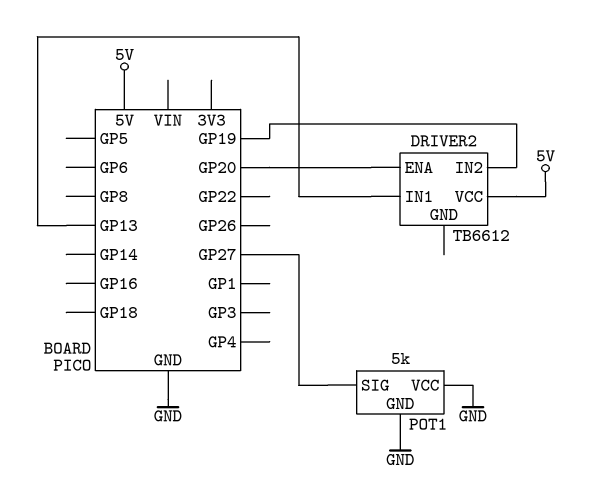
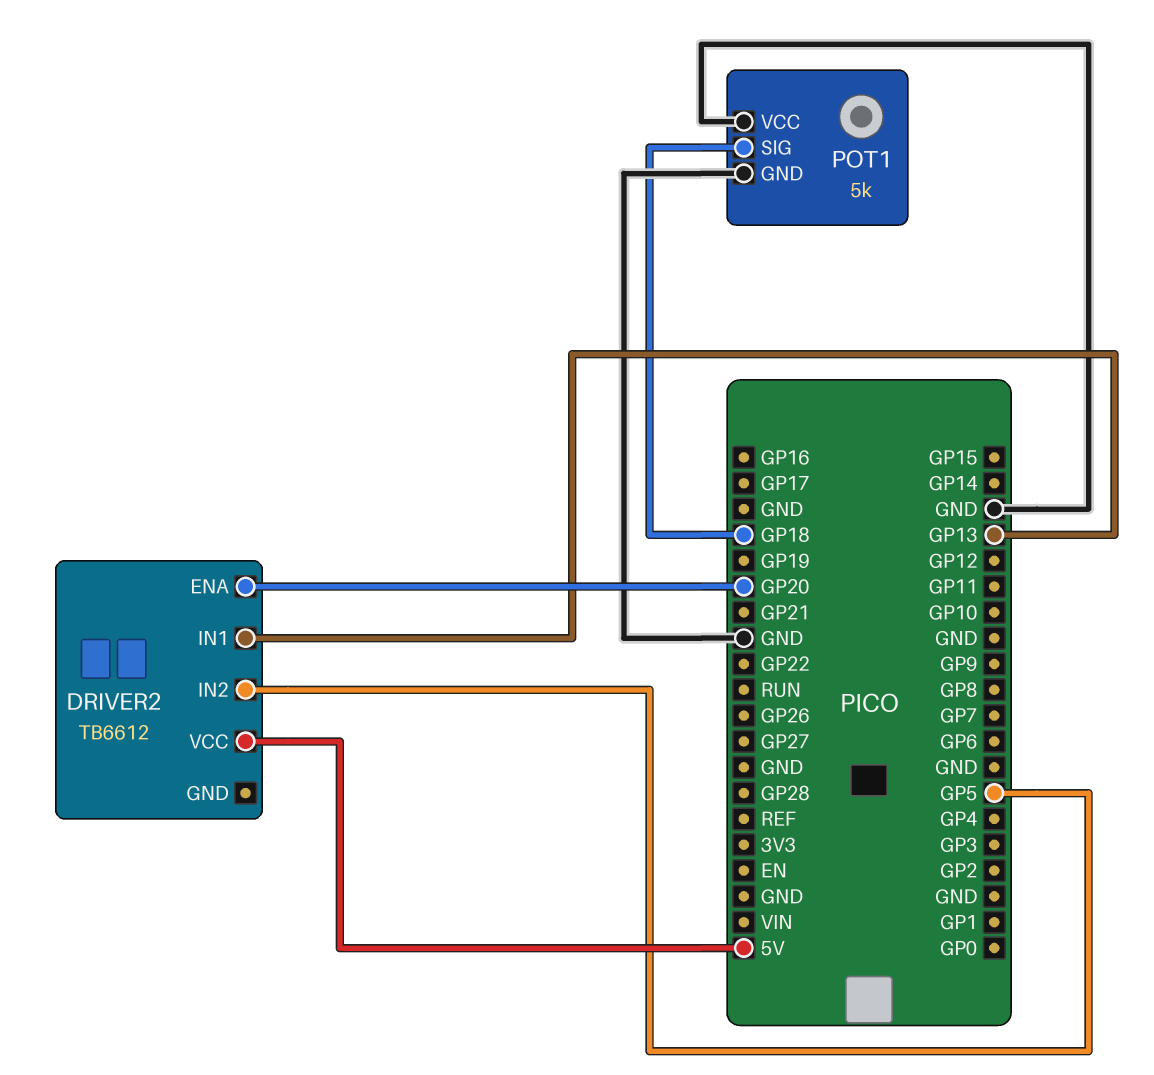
DRIVER2 pin IN2: GP19 -> GP5
POT1 pin SIG: GP27 -> GP18

